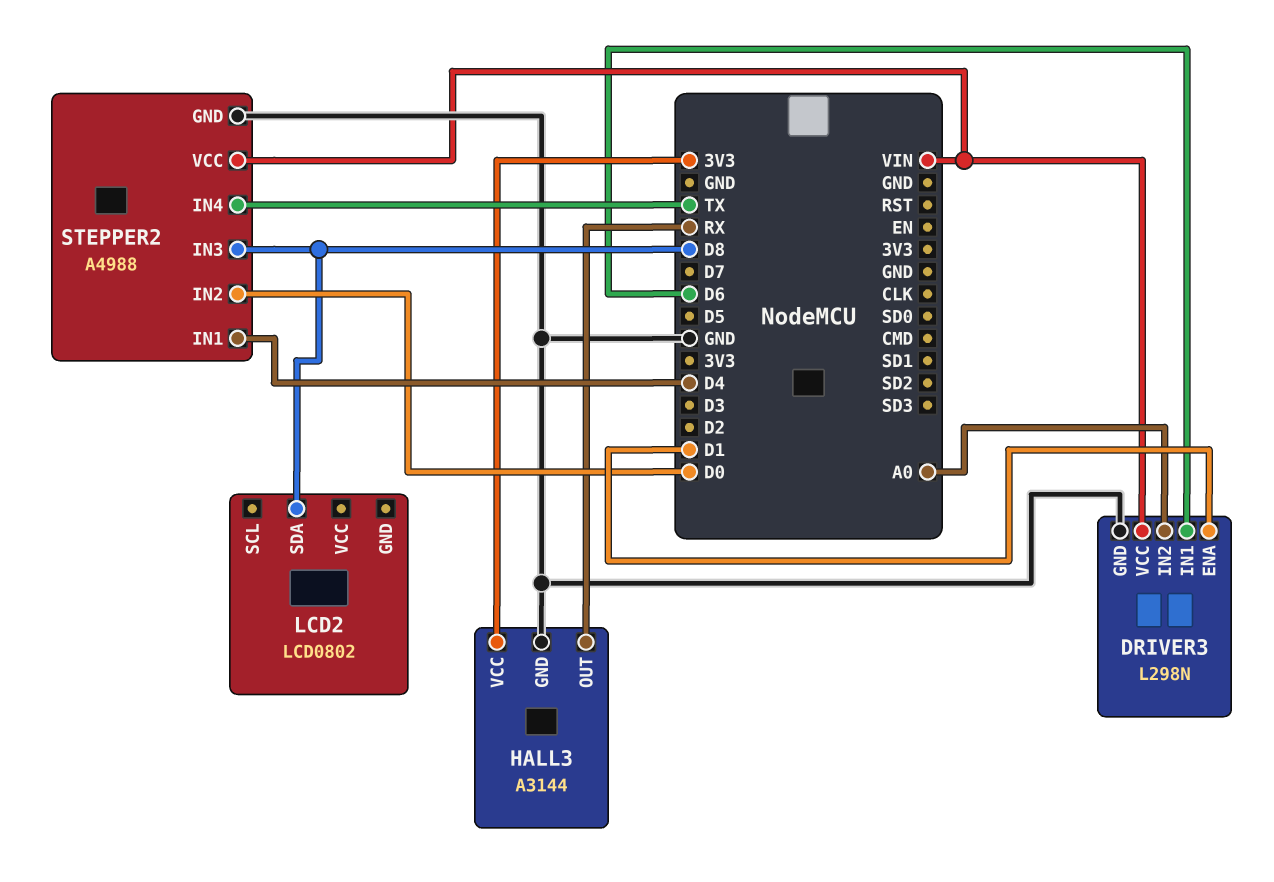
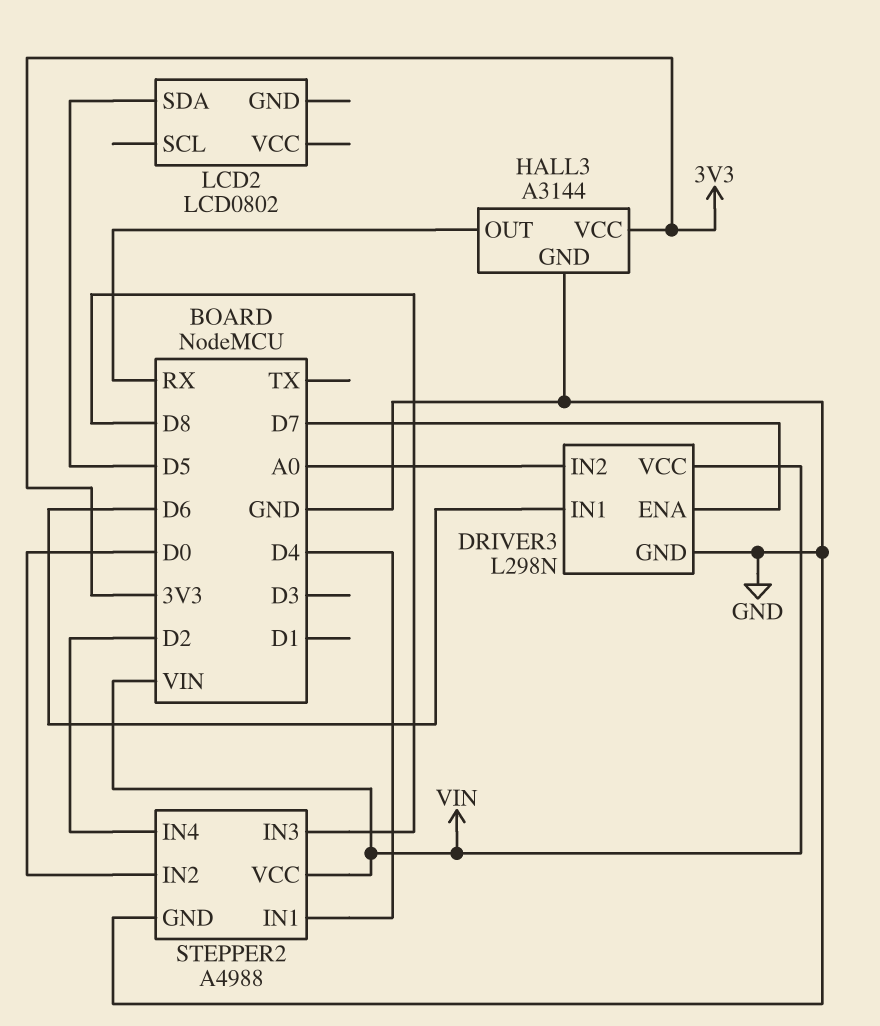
DRIVER3 pin ENA: D1 -> D7
LCD2 pin SDA: D8 -> D5
STEPPER2 pin IN4: TX -> D2

